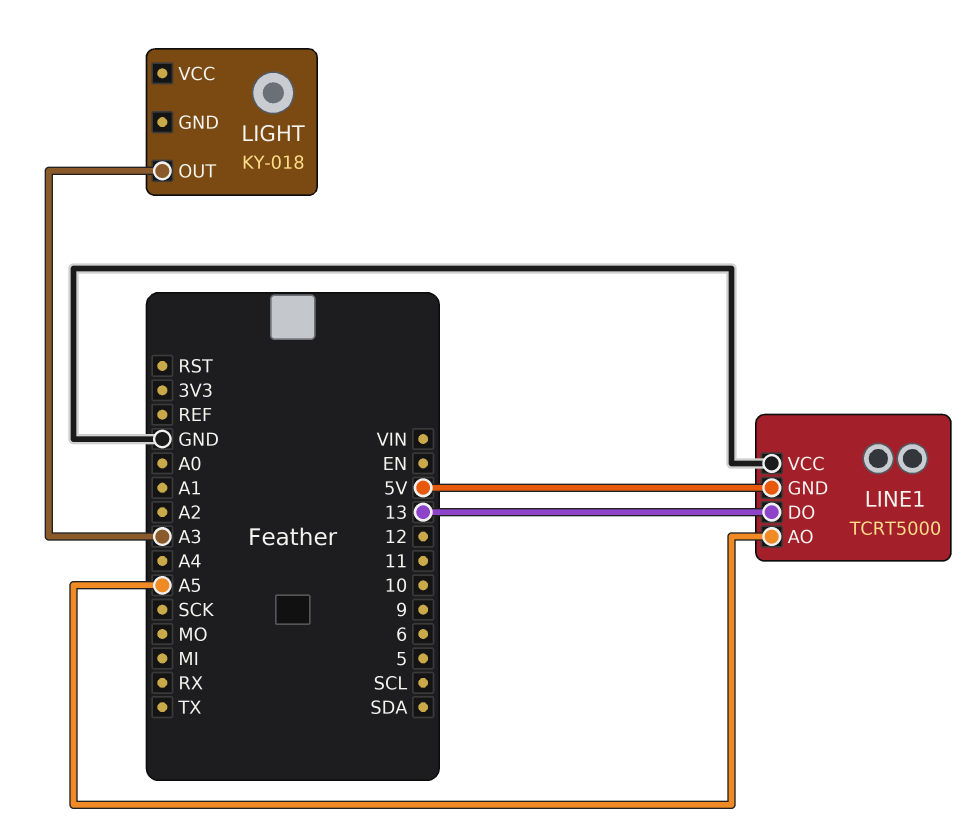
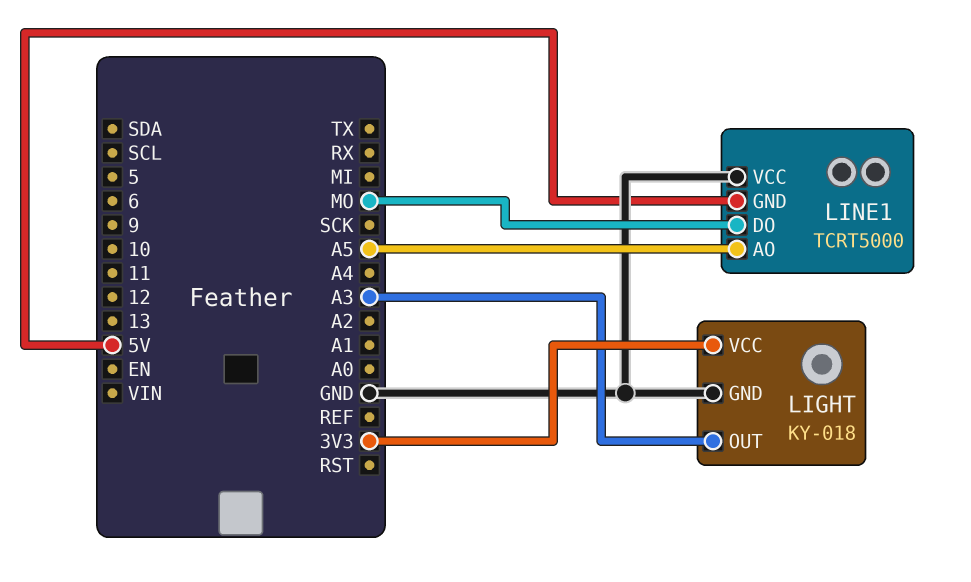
LIGHT pin GND: none -> GND
LIGHT pin VCC: none -> 3V3
LINE1 pin DO: 13 -> MO

